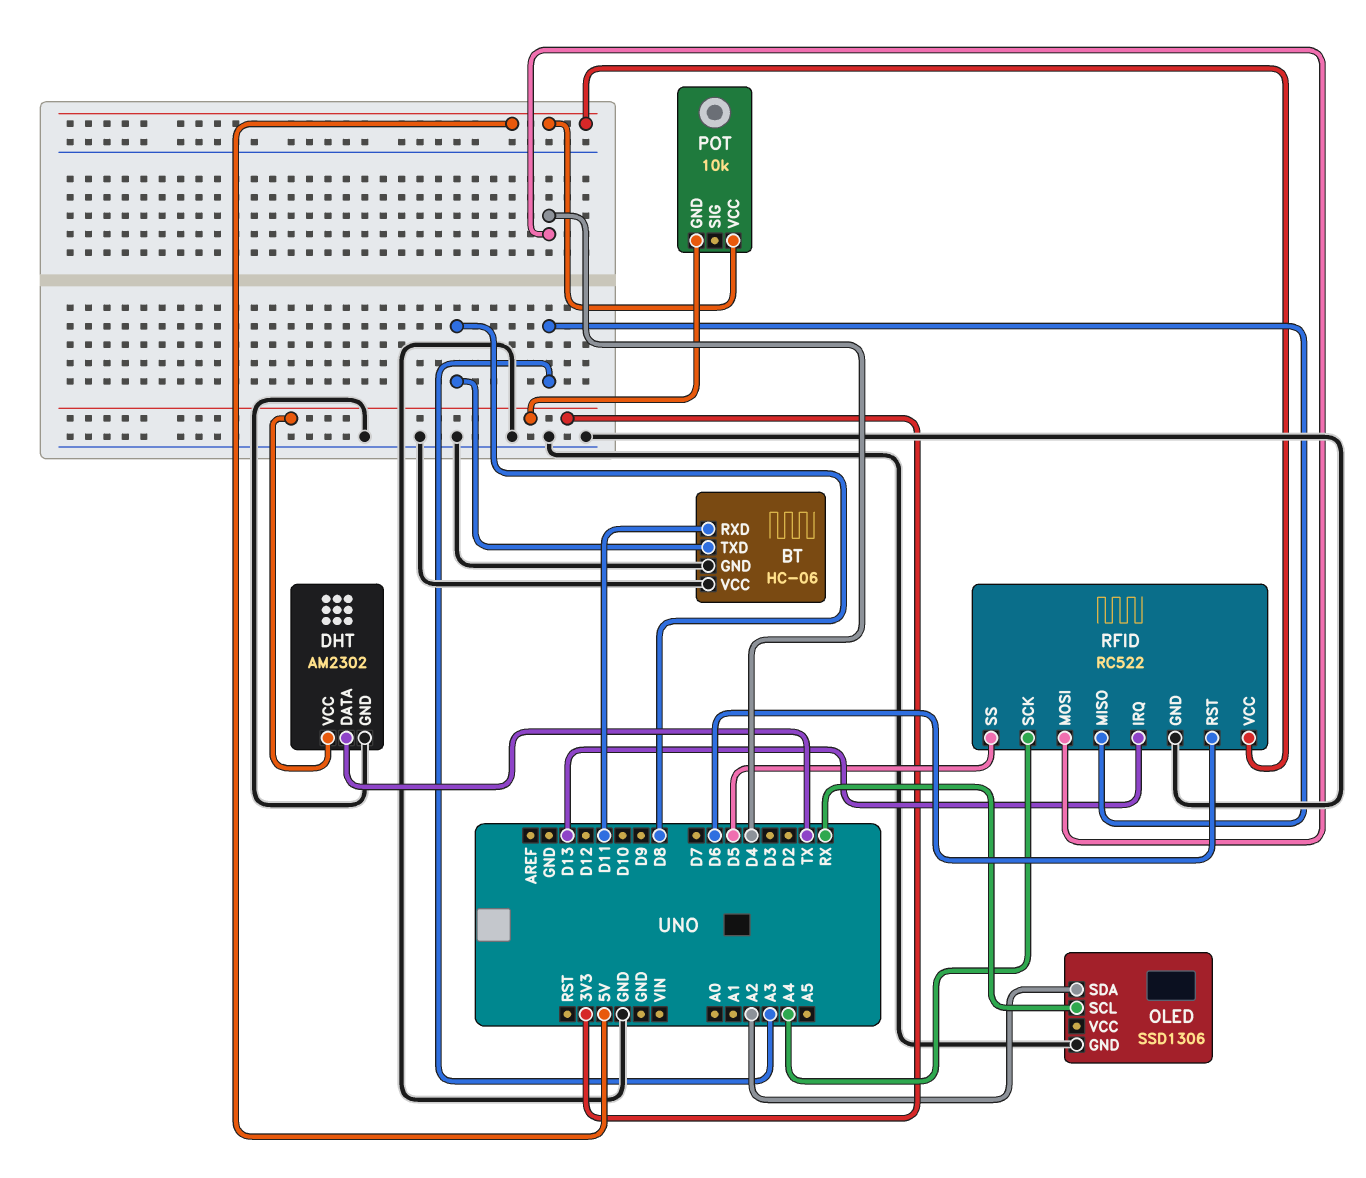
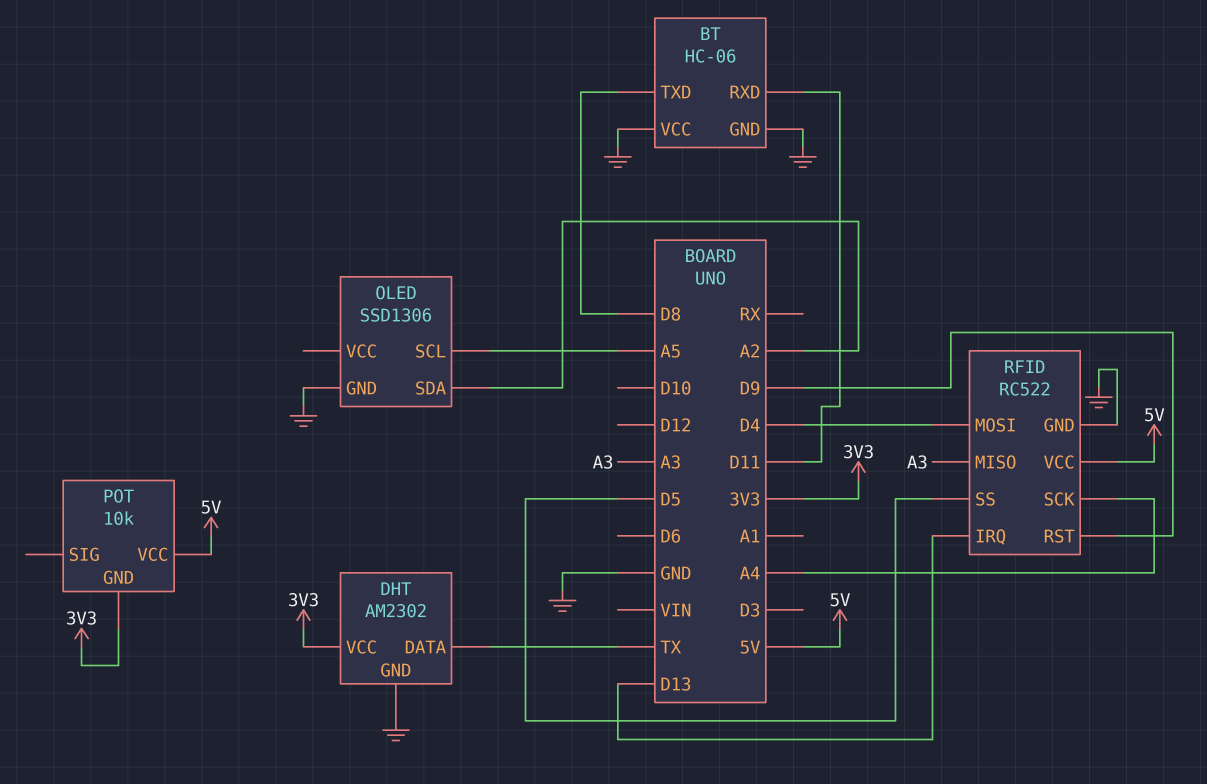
OLED pin SCL: RX -> A5
RFID pin RST: D6 -> D9

